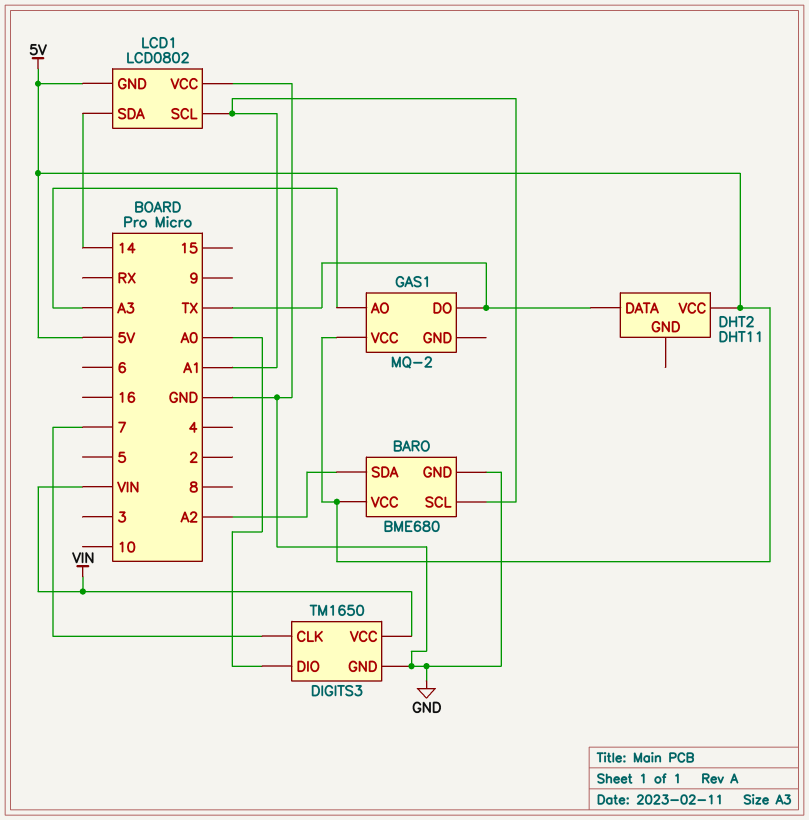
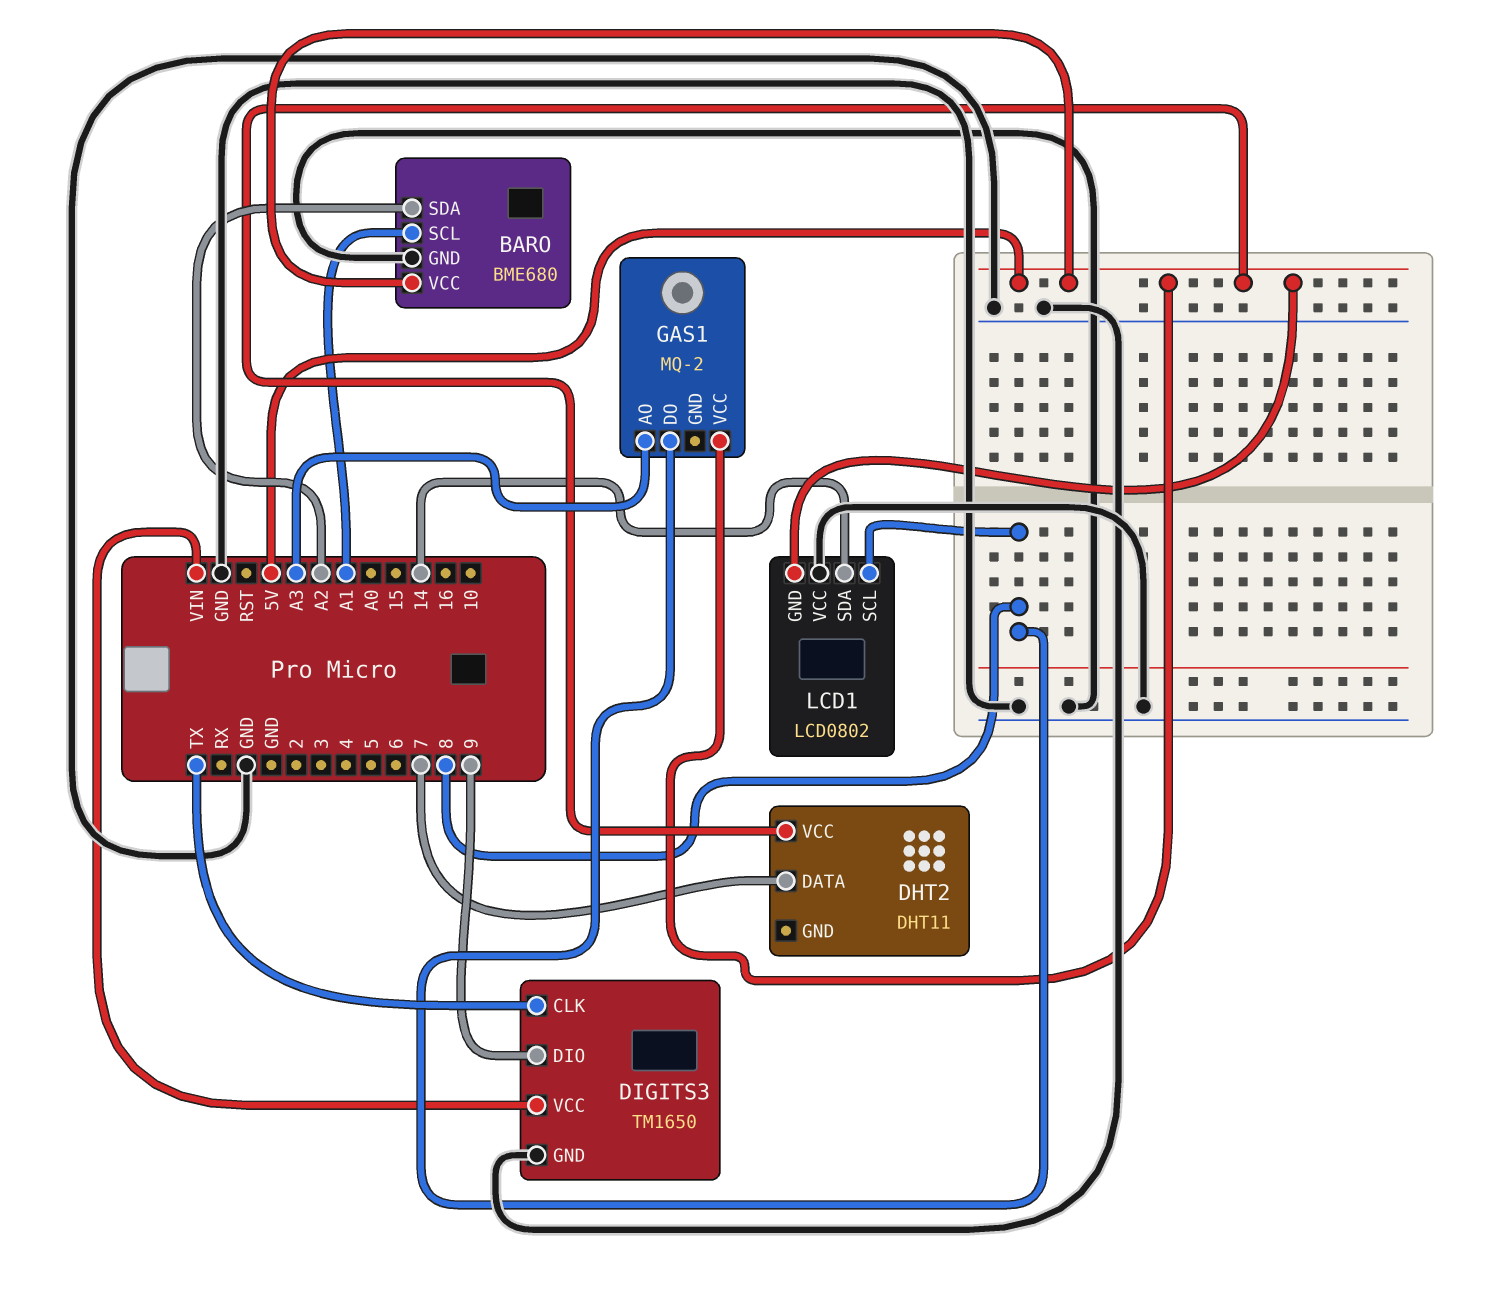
DHT2 pin DATA: TX -> 7
DIGITS3 pin CLK: 7 -> TX
DIGITS3 pin DIO: A0 -> 9
GAS1 pin DO: TX -> 8
LCD1 pin SCL: A1 -> 8

